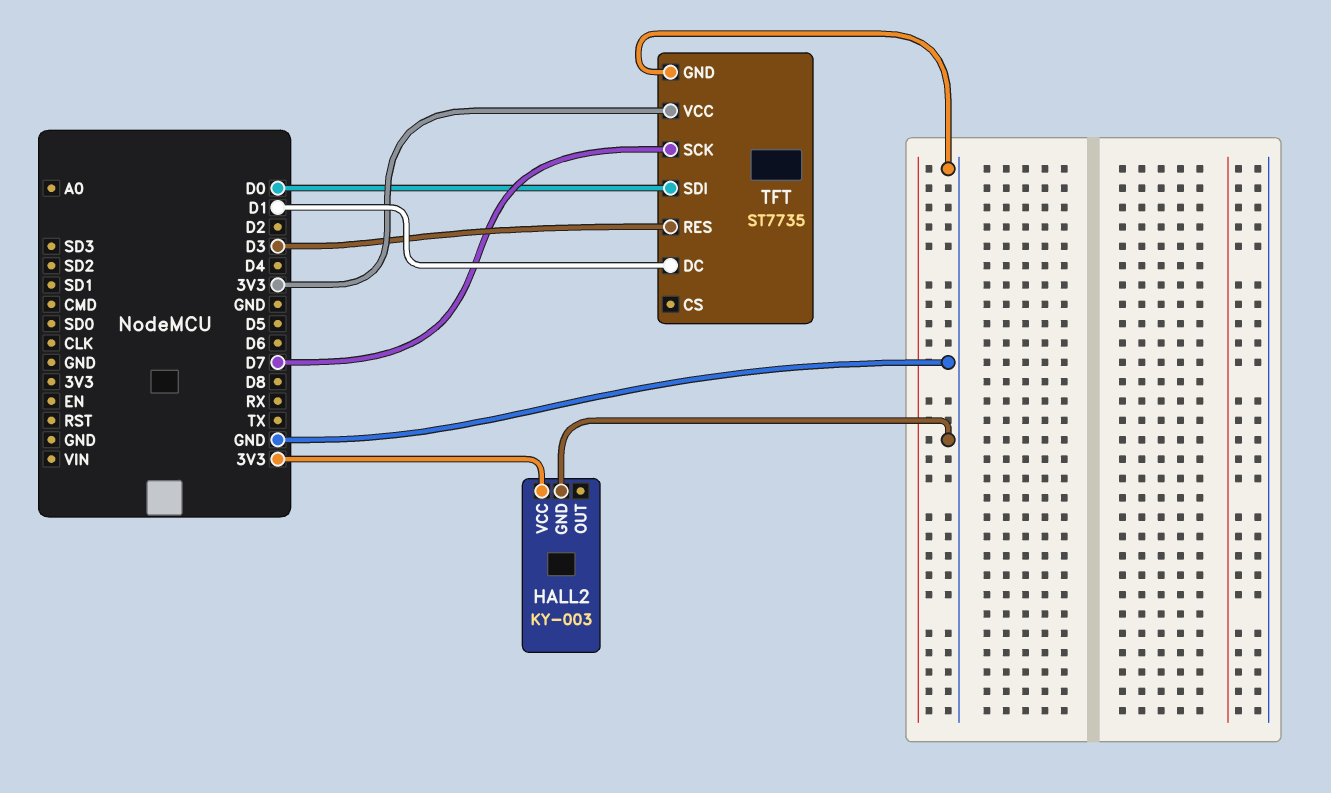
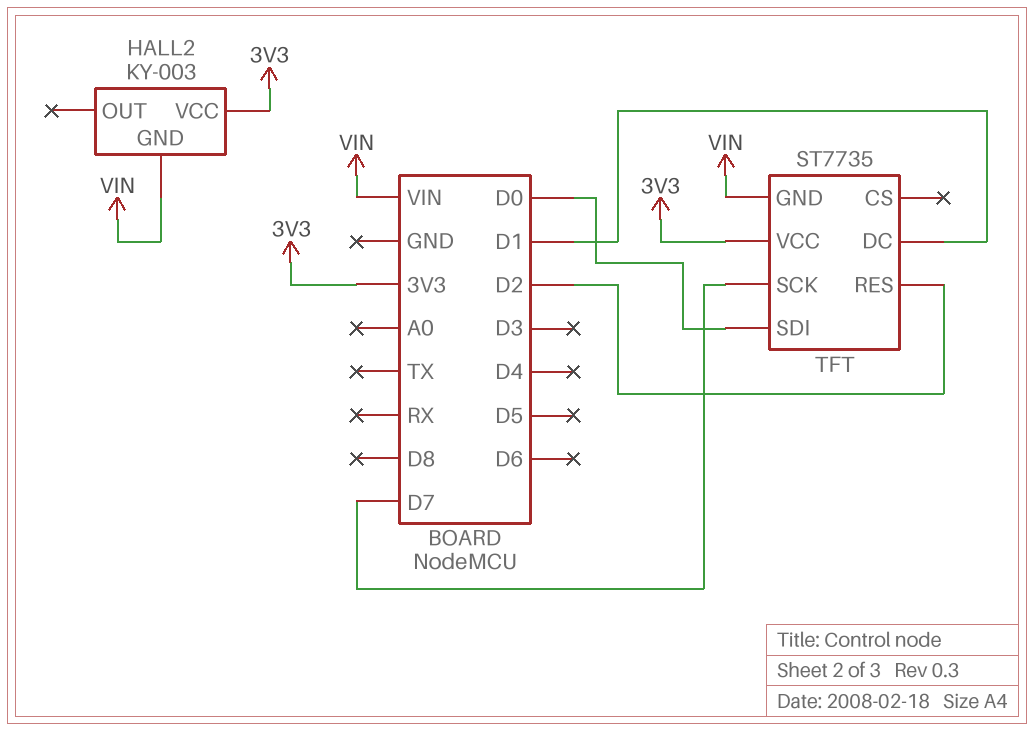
HALL2 pin GND: GND -> VIN
TFT pin GND: GND -> VIN
TFT pin RES: D3 -> D2

